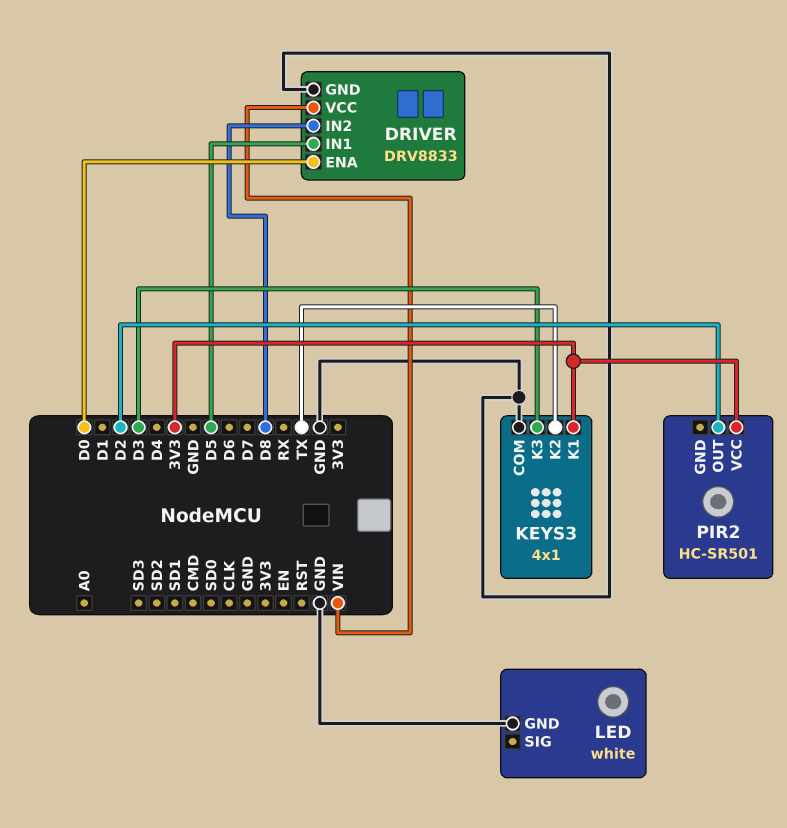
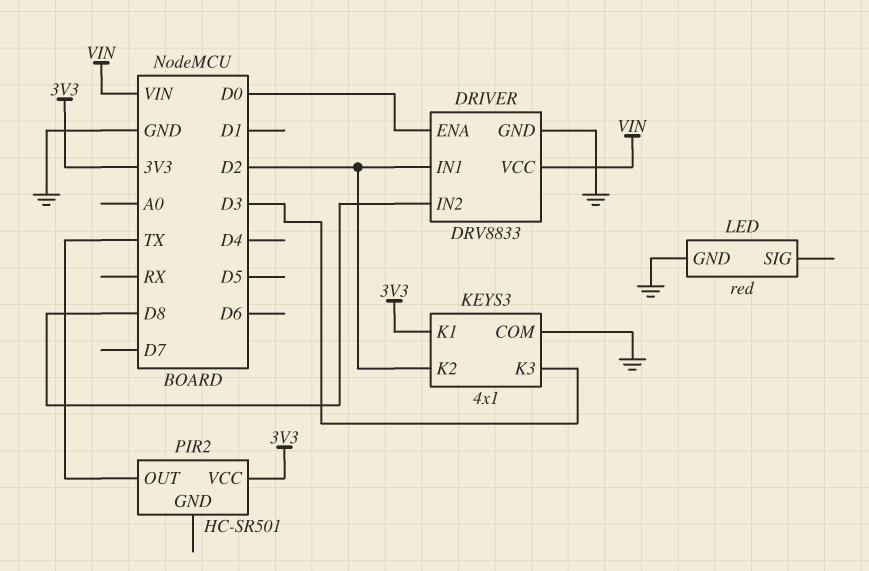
DRIVER pin IN1: D5 -> D2
KEYS3 pin K2: TX -> D2
LED: white -> red
PIR2 pin OUT: D2 -> TX

